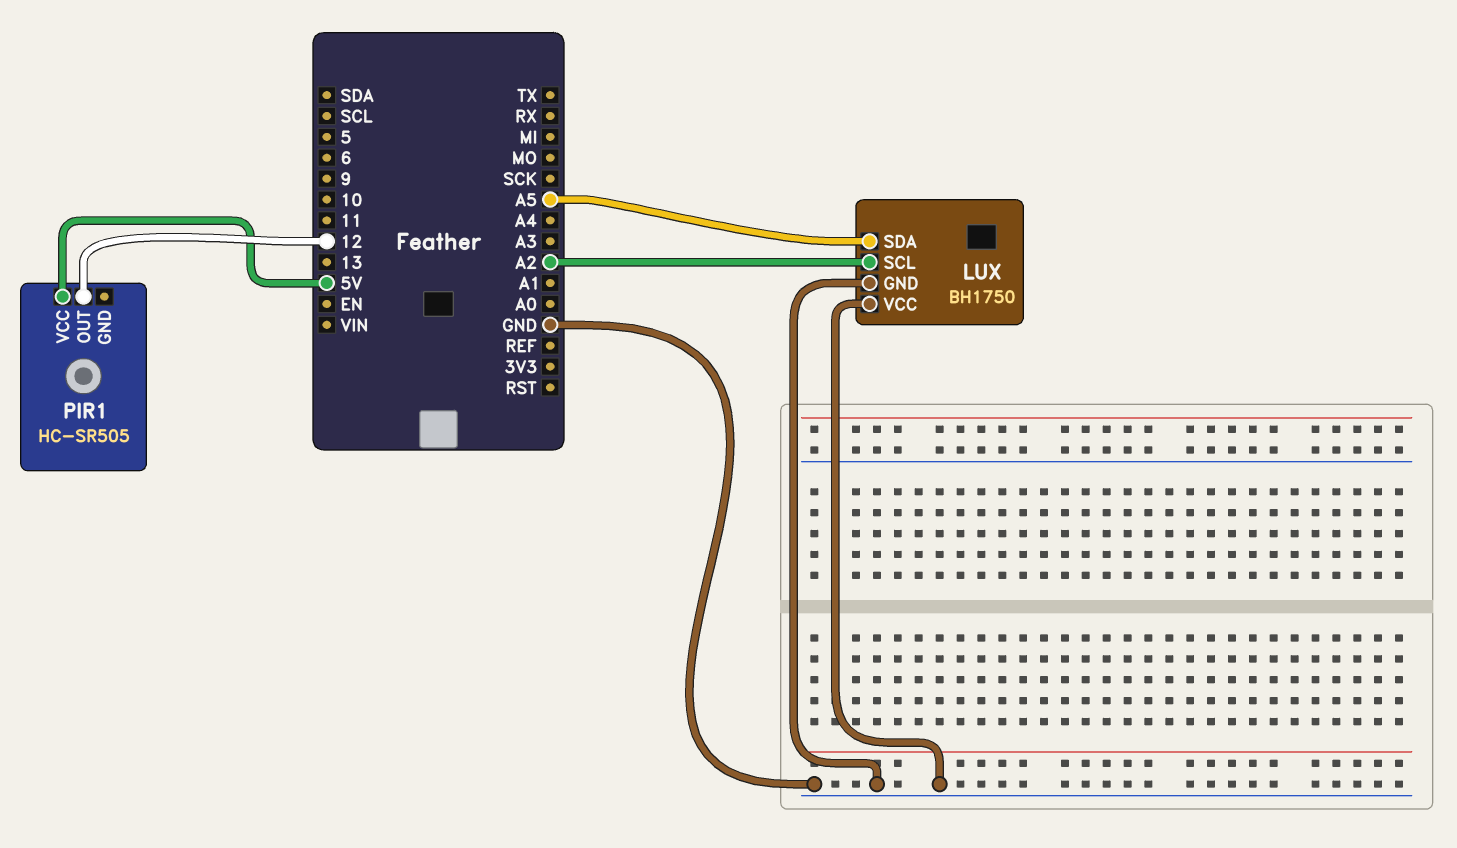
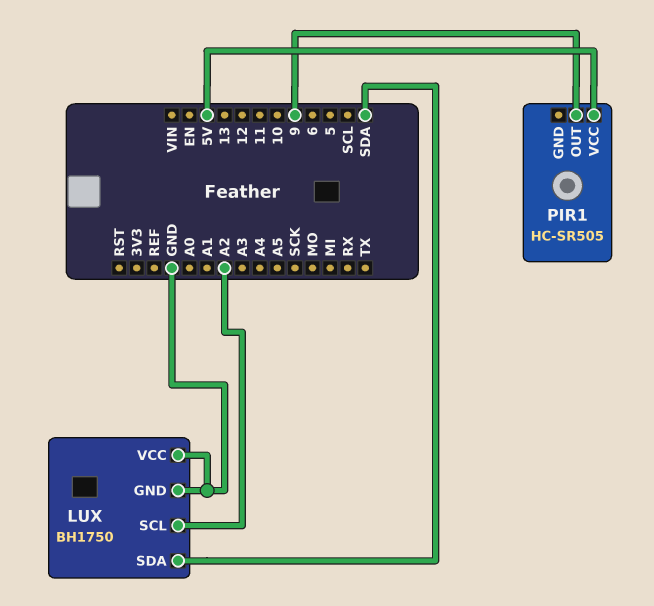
LUX pin SDA: A5 -> SDA
PIR1 pin OUT: 12 -> 9

